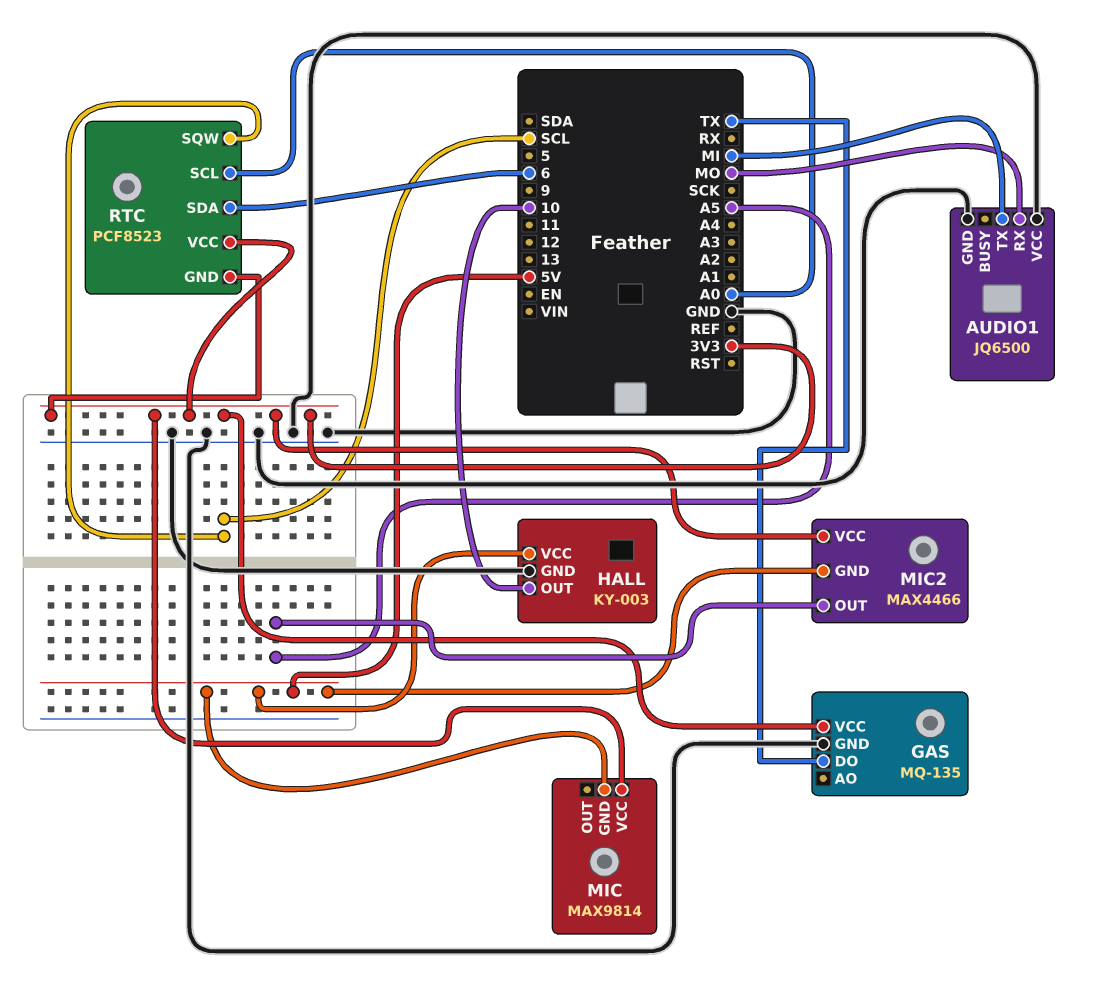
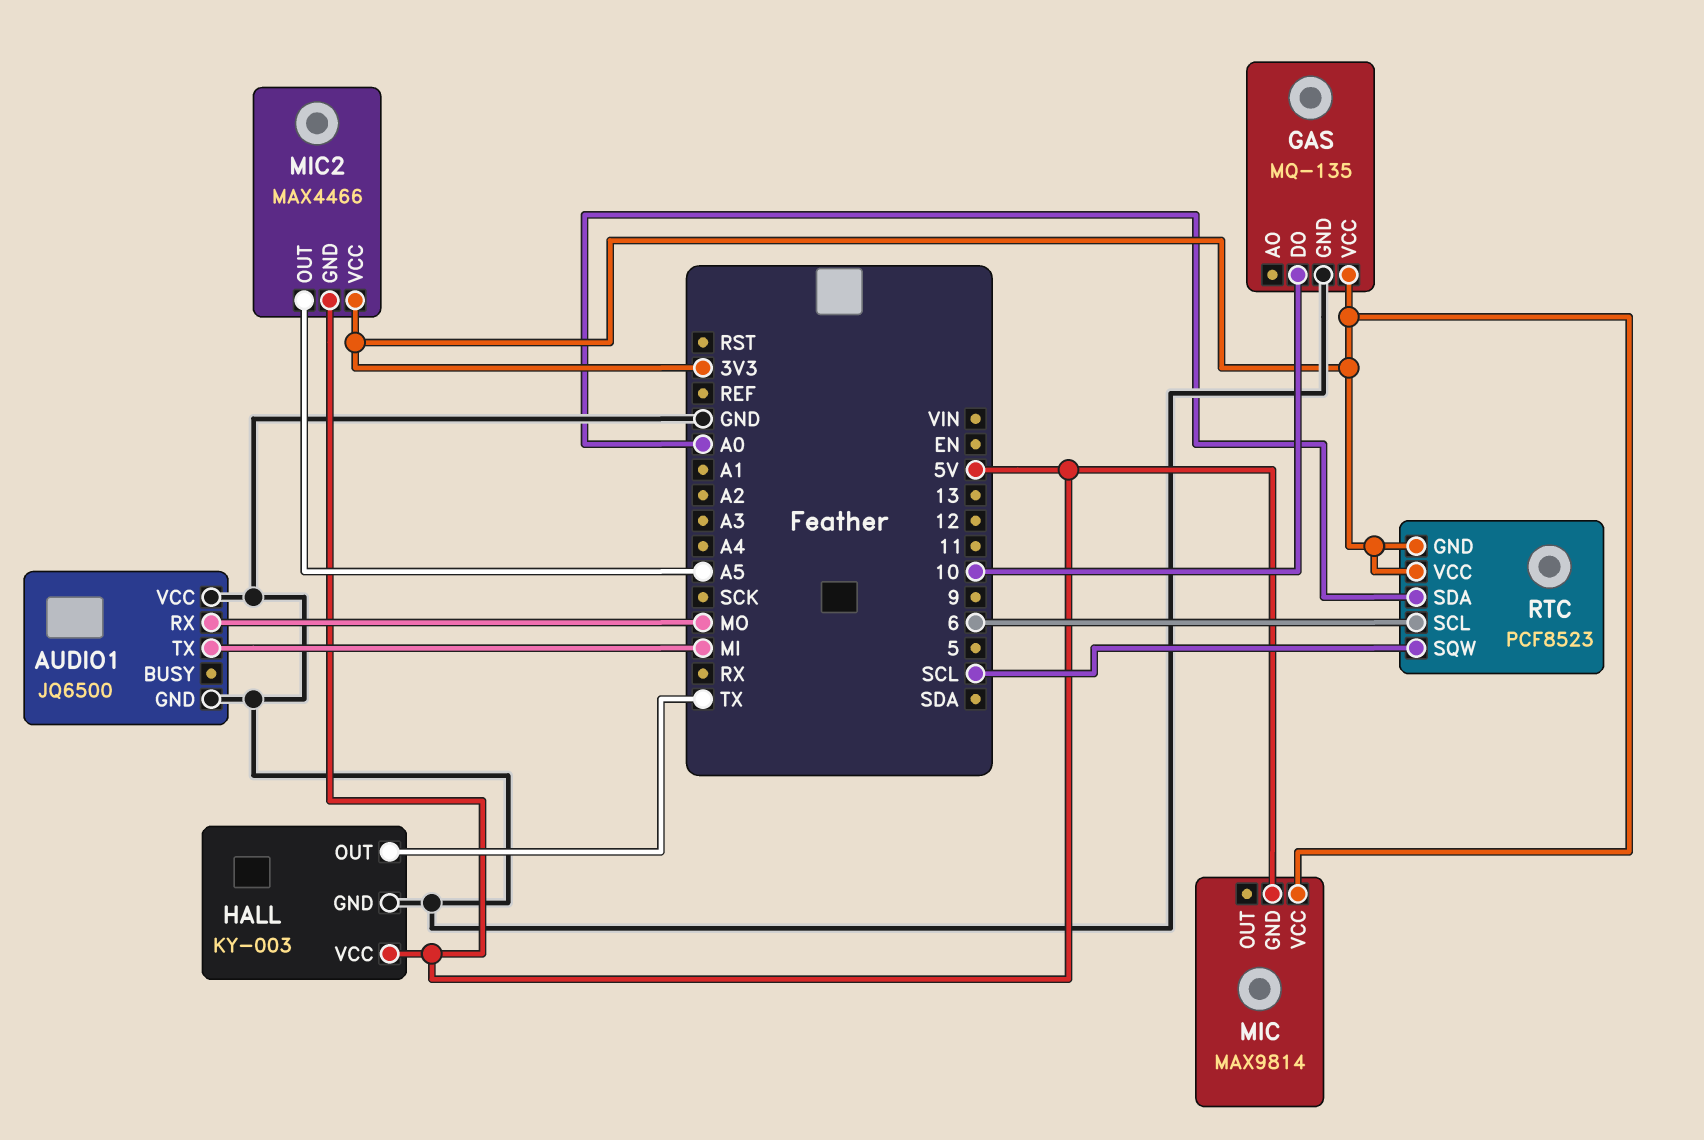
GAS pin DO: TX -> 10
HALL pin OUT: 10 -> TX
RTC pin SCL: A0 -> 6
RTC pin SDA: 6 -> A0

